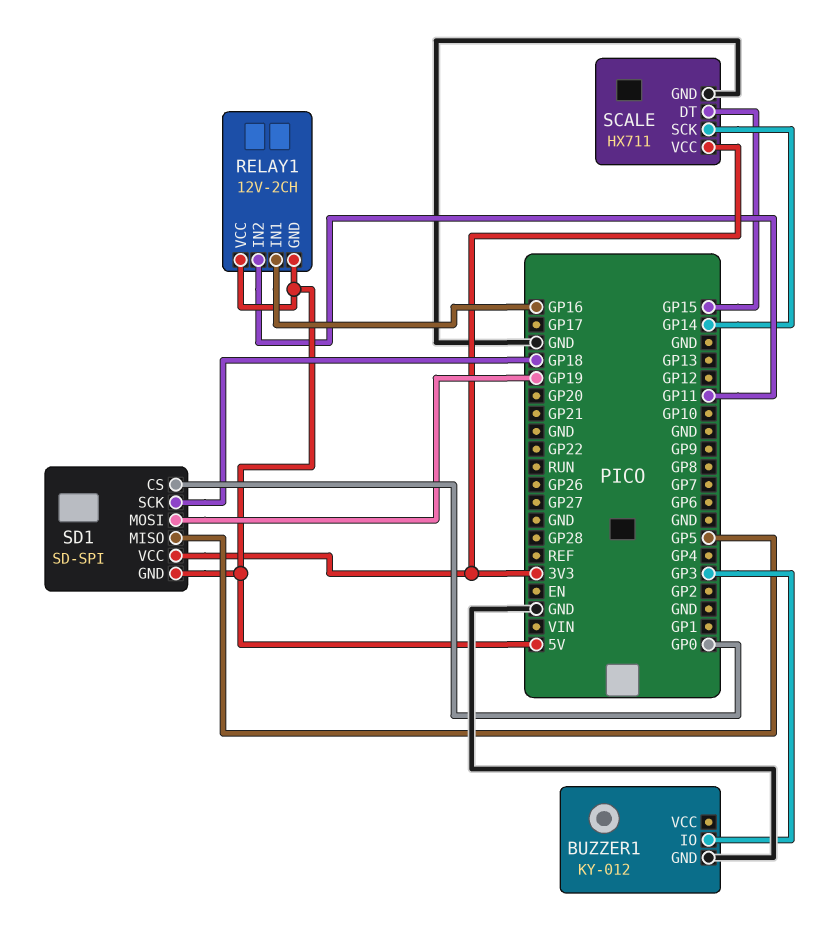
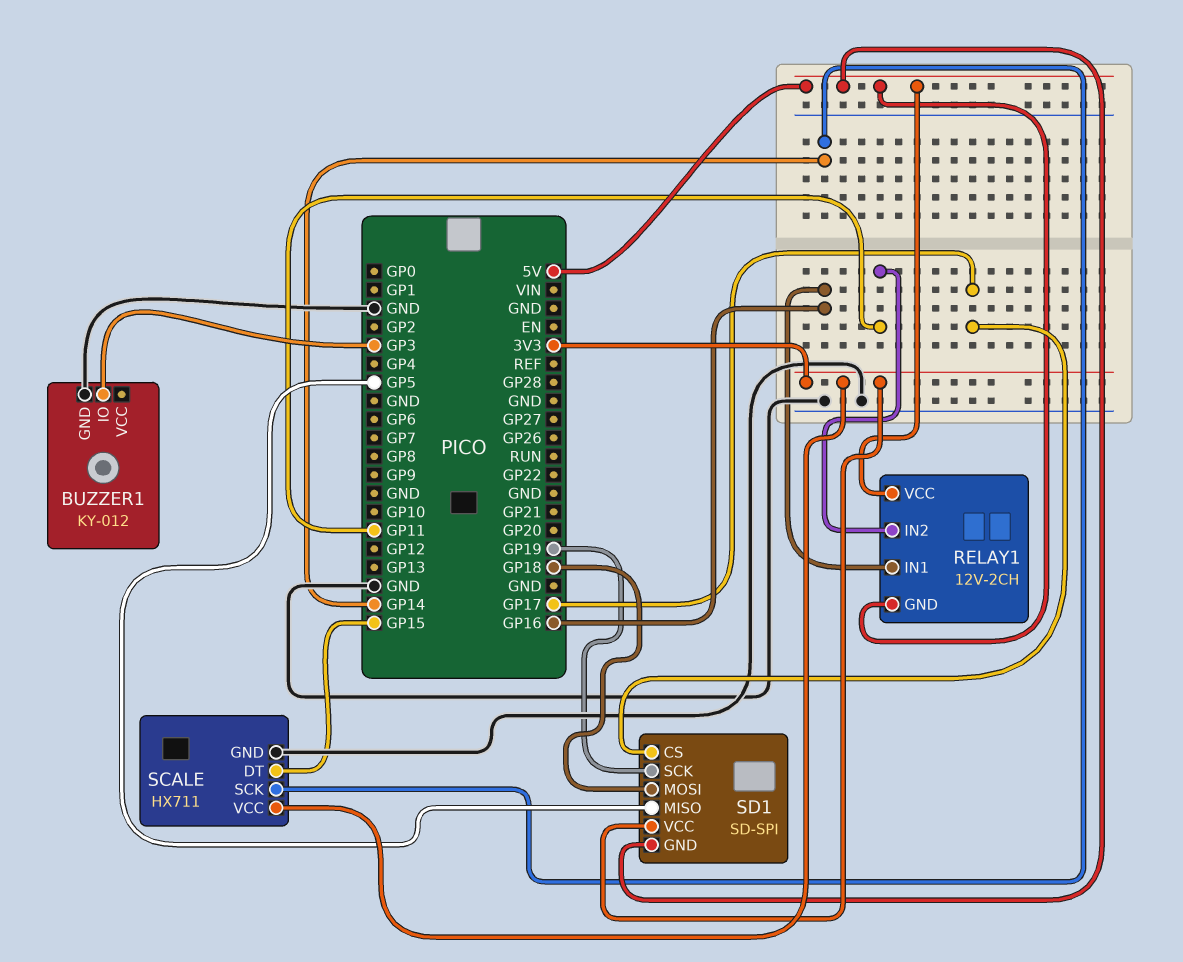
SD1 pin CS: GP0 -> GP17
SD1 pin MOSI: GP19 -> GP18
SD1 pin SCK: GP18 -> GP19

